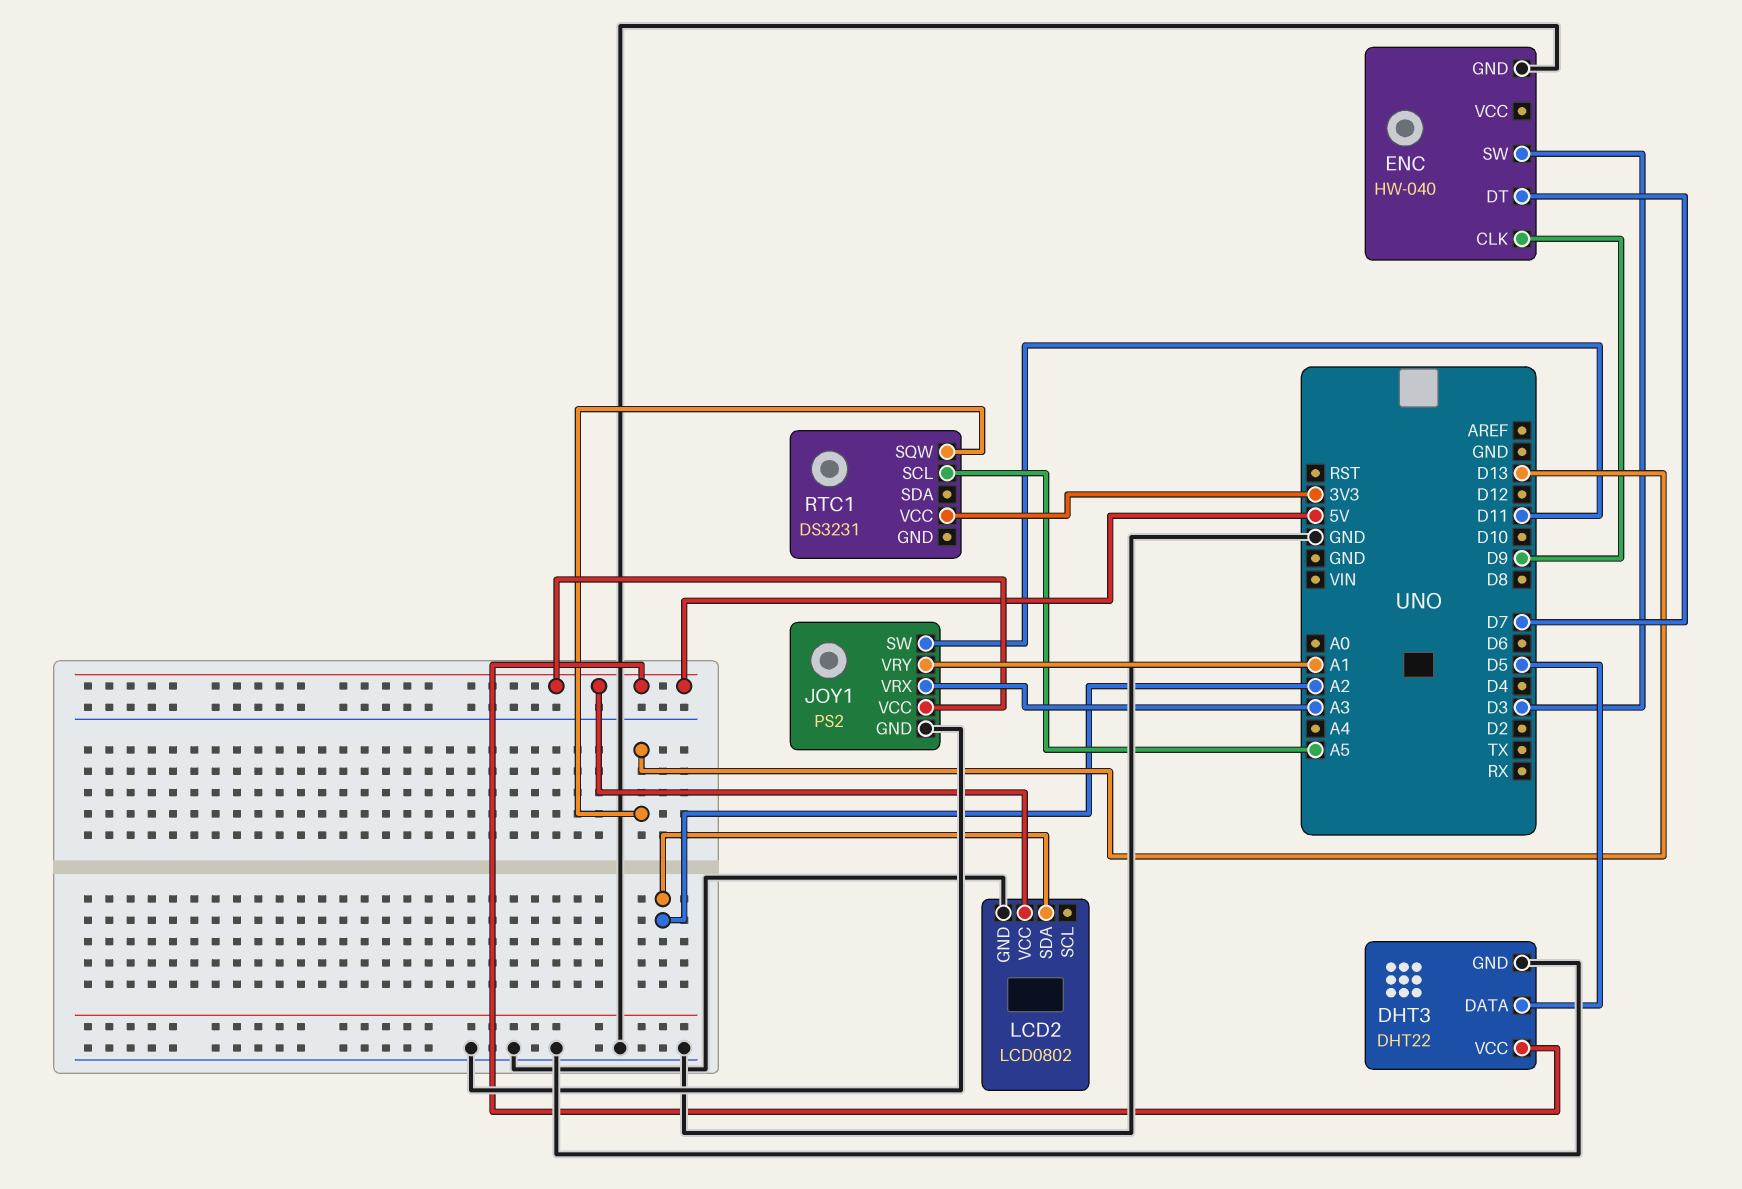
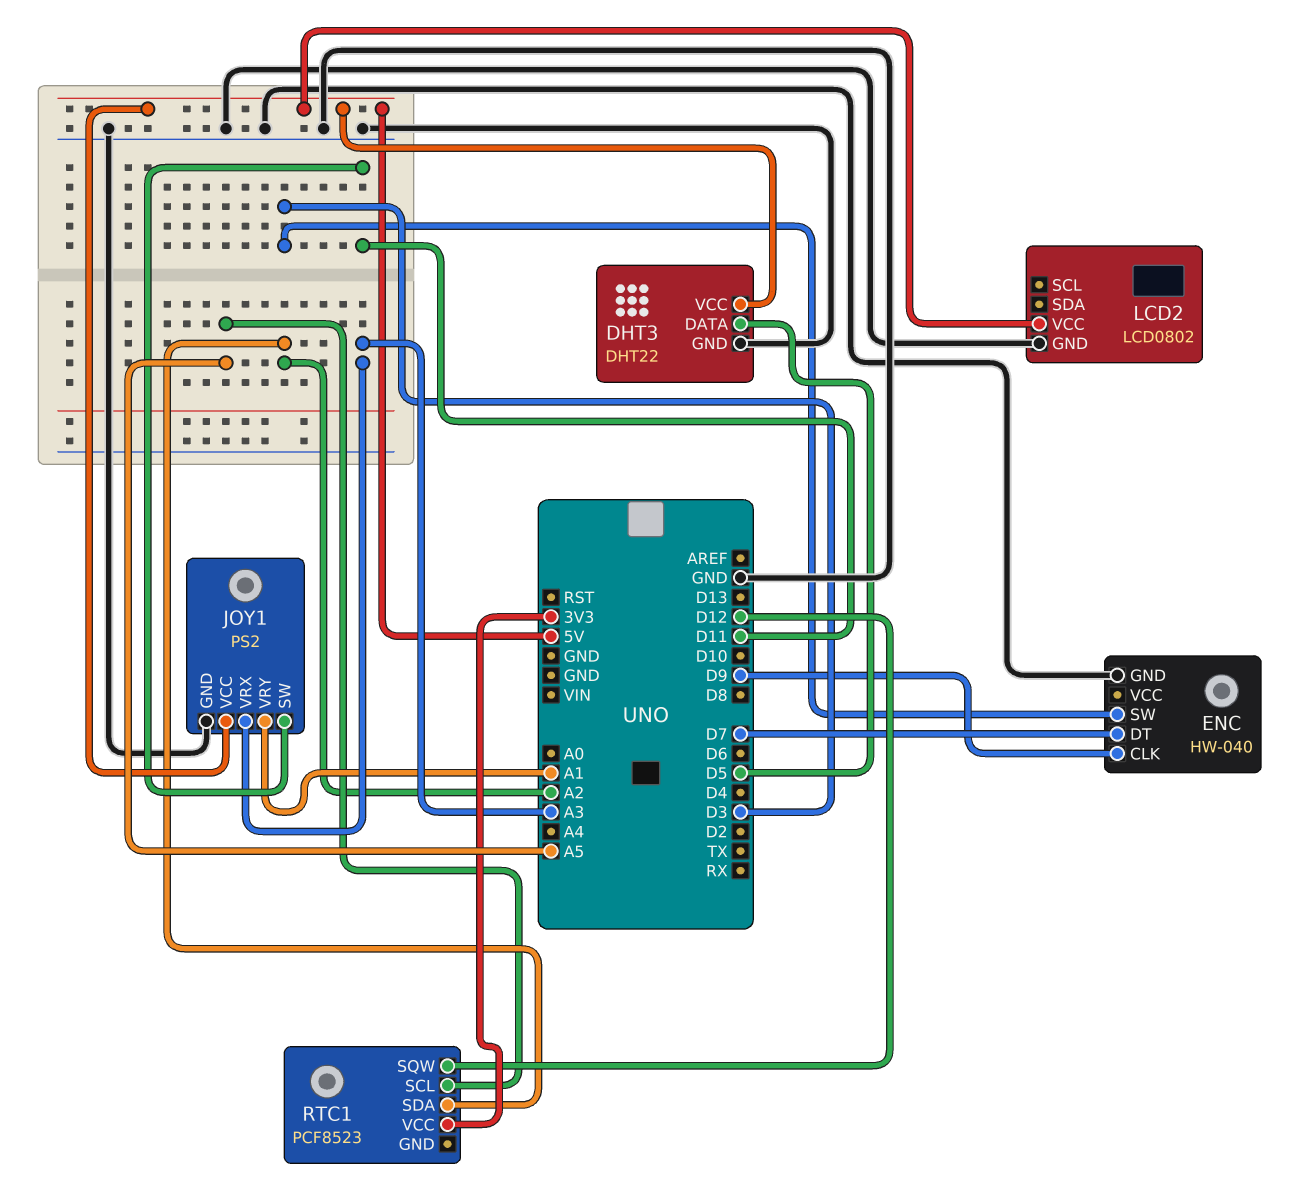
LCD2 pin SDA: A2 -> none
RTC1: DS3231 -> PCF8523
RTC1 pin SDA: none -> A2
RTC1 pin SQW: D13 -> D12

